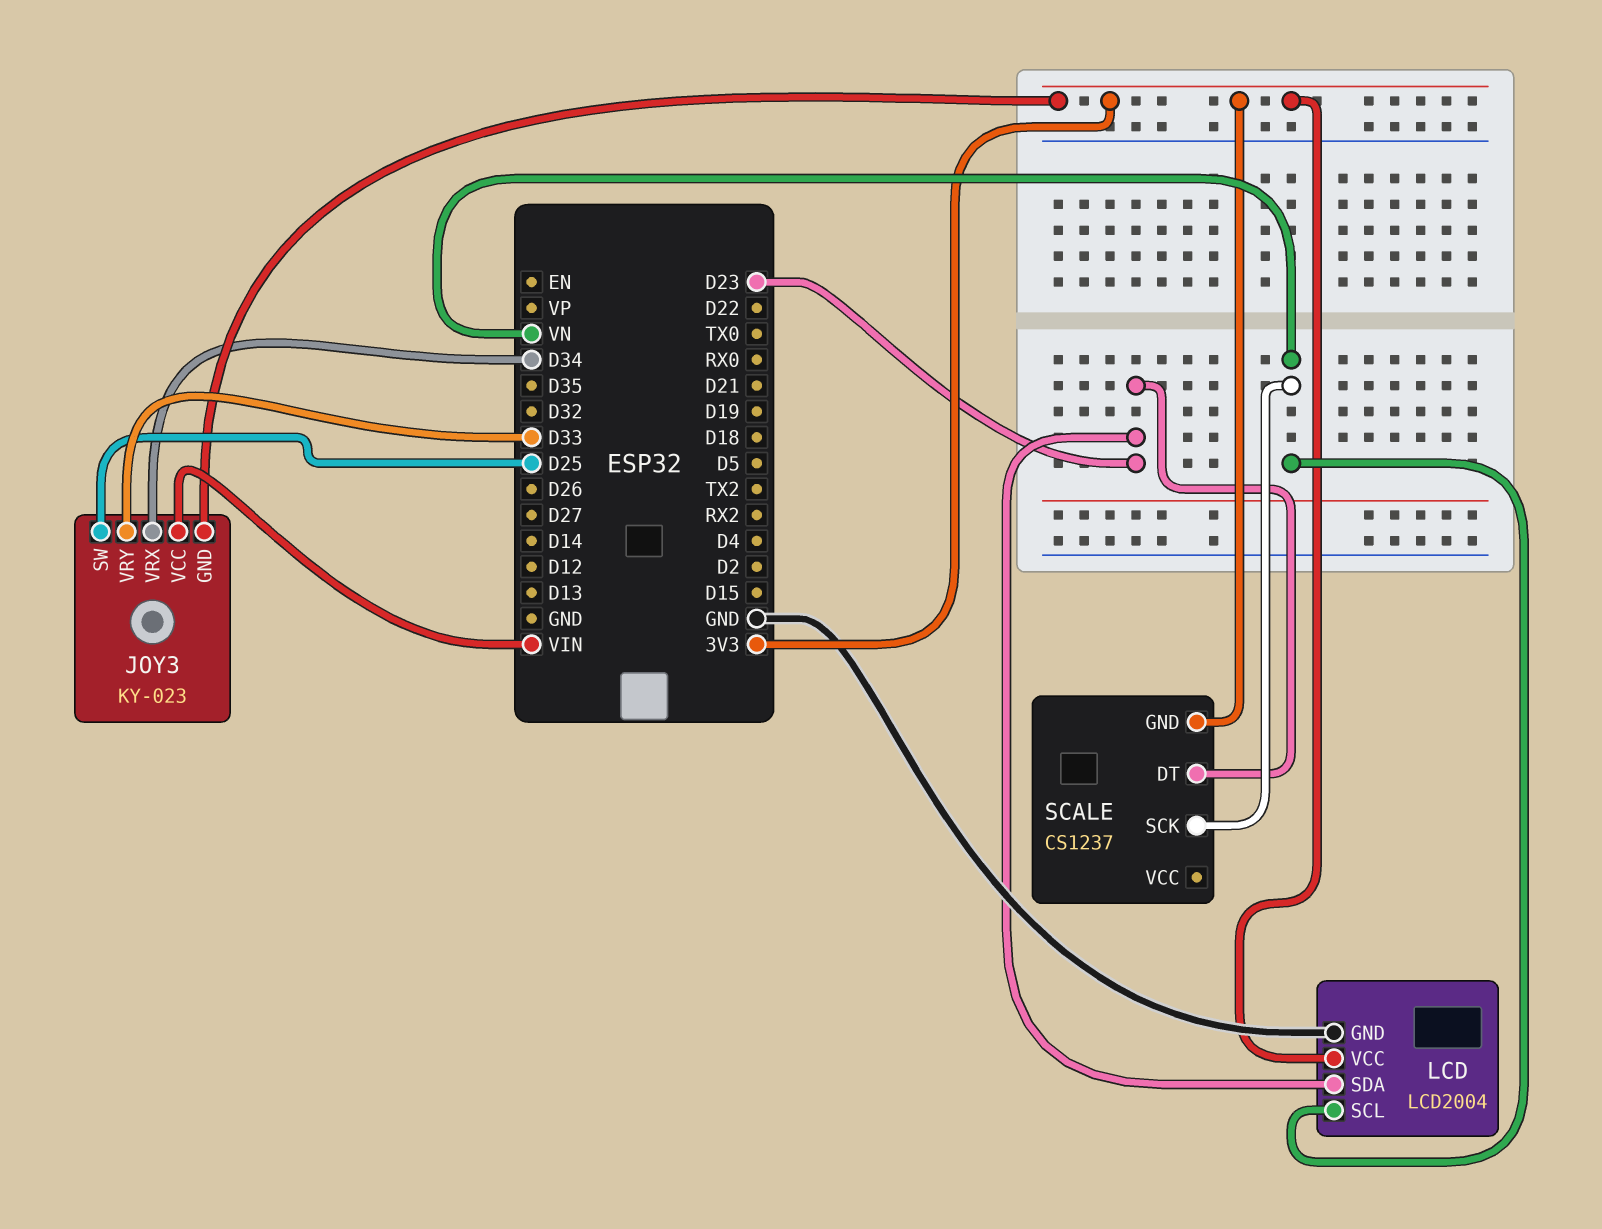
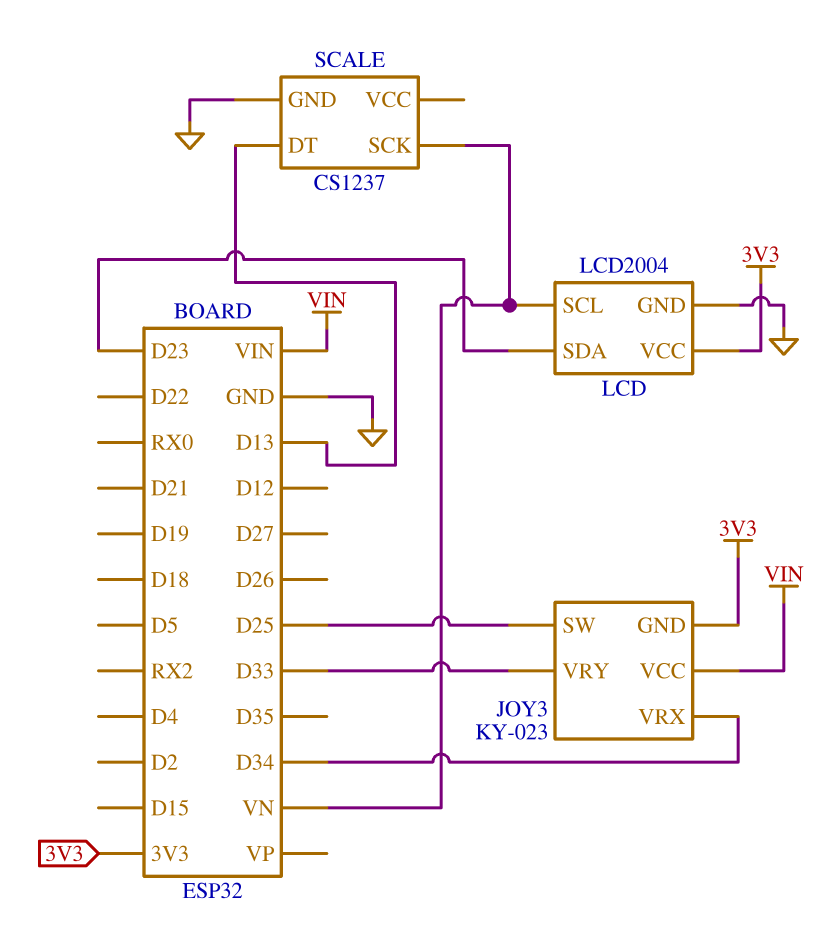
SCALE pin DT: D23 -> D13
SCALE pin GND: 3V3 -> GND

